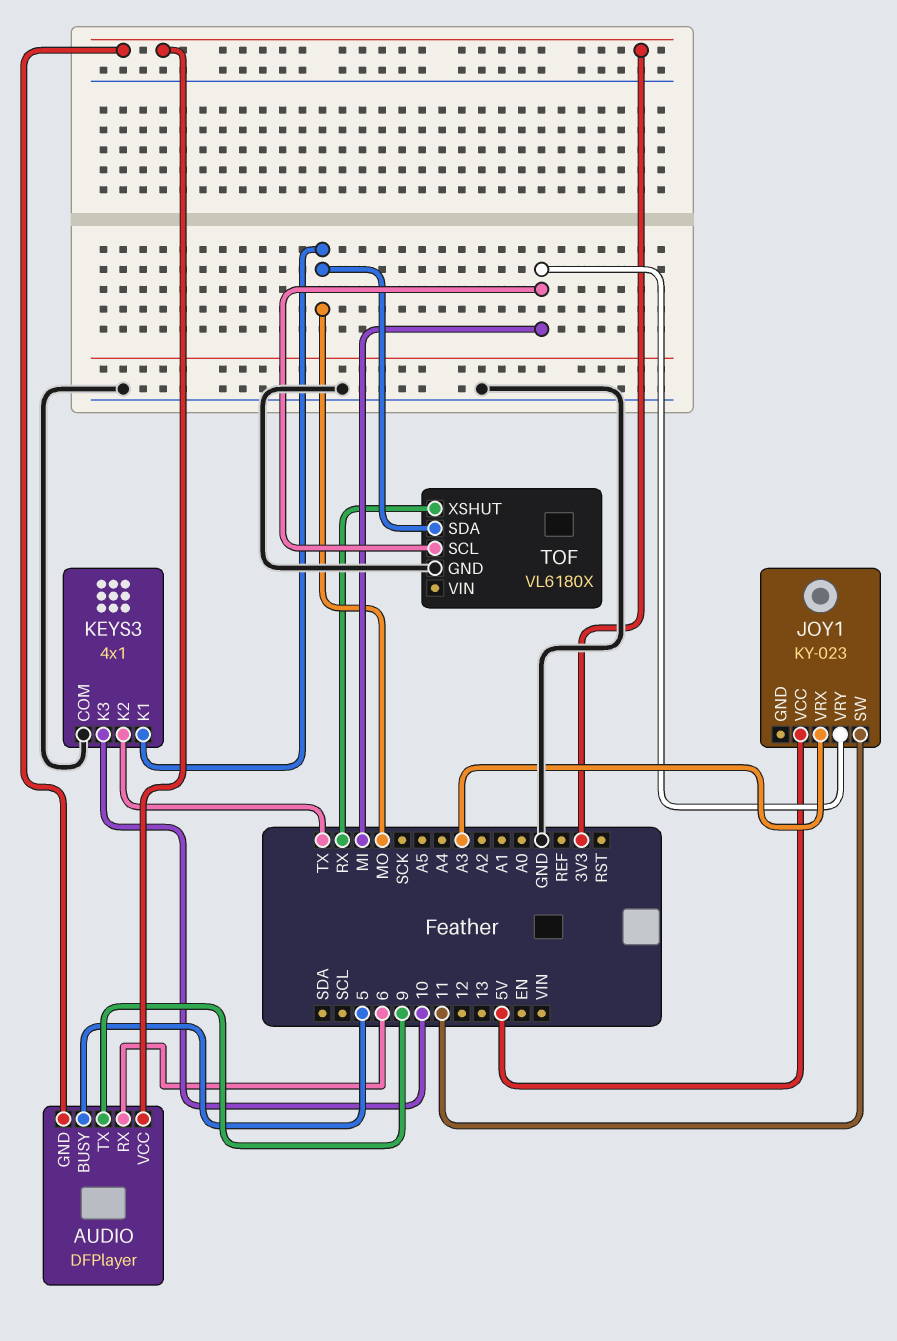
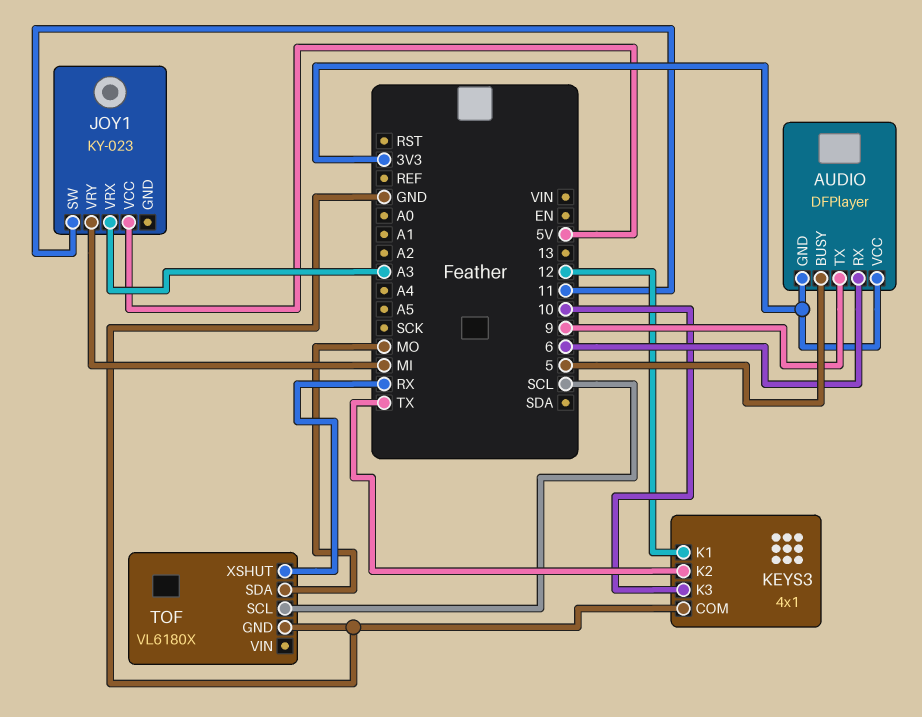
KEYS3 pin K1: MO -> 12
TOF pin SCL: MI -> SCL

